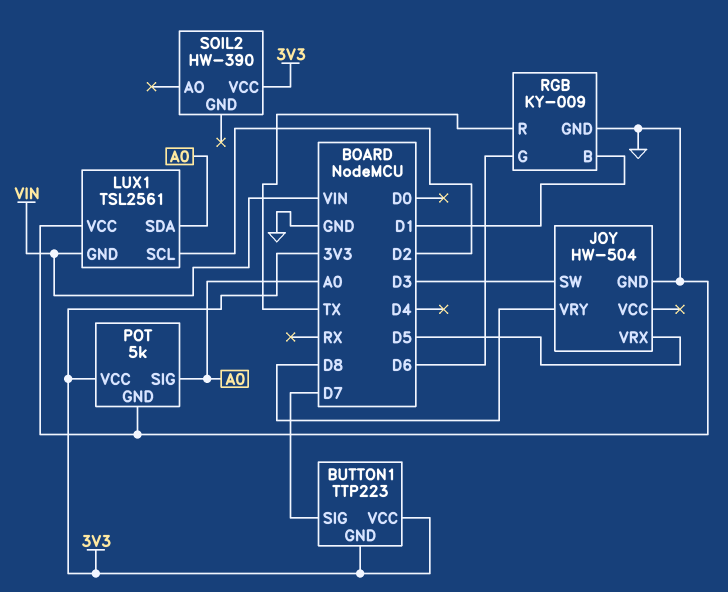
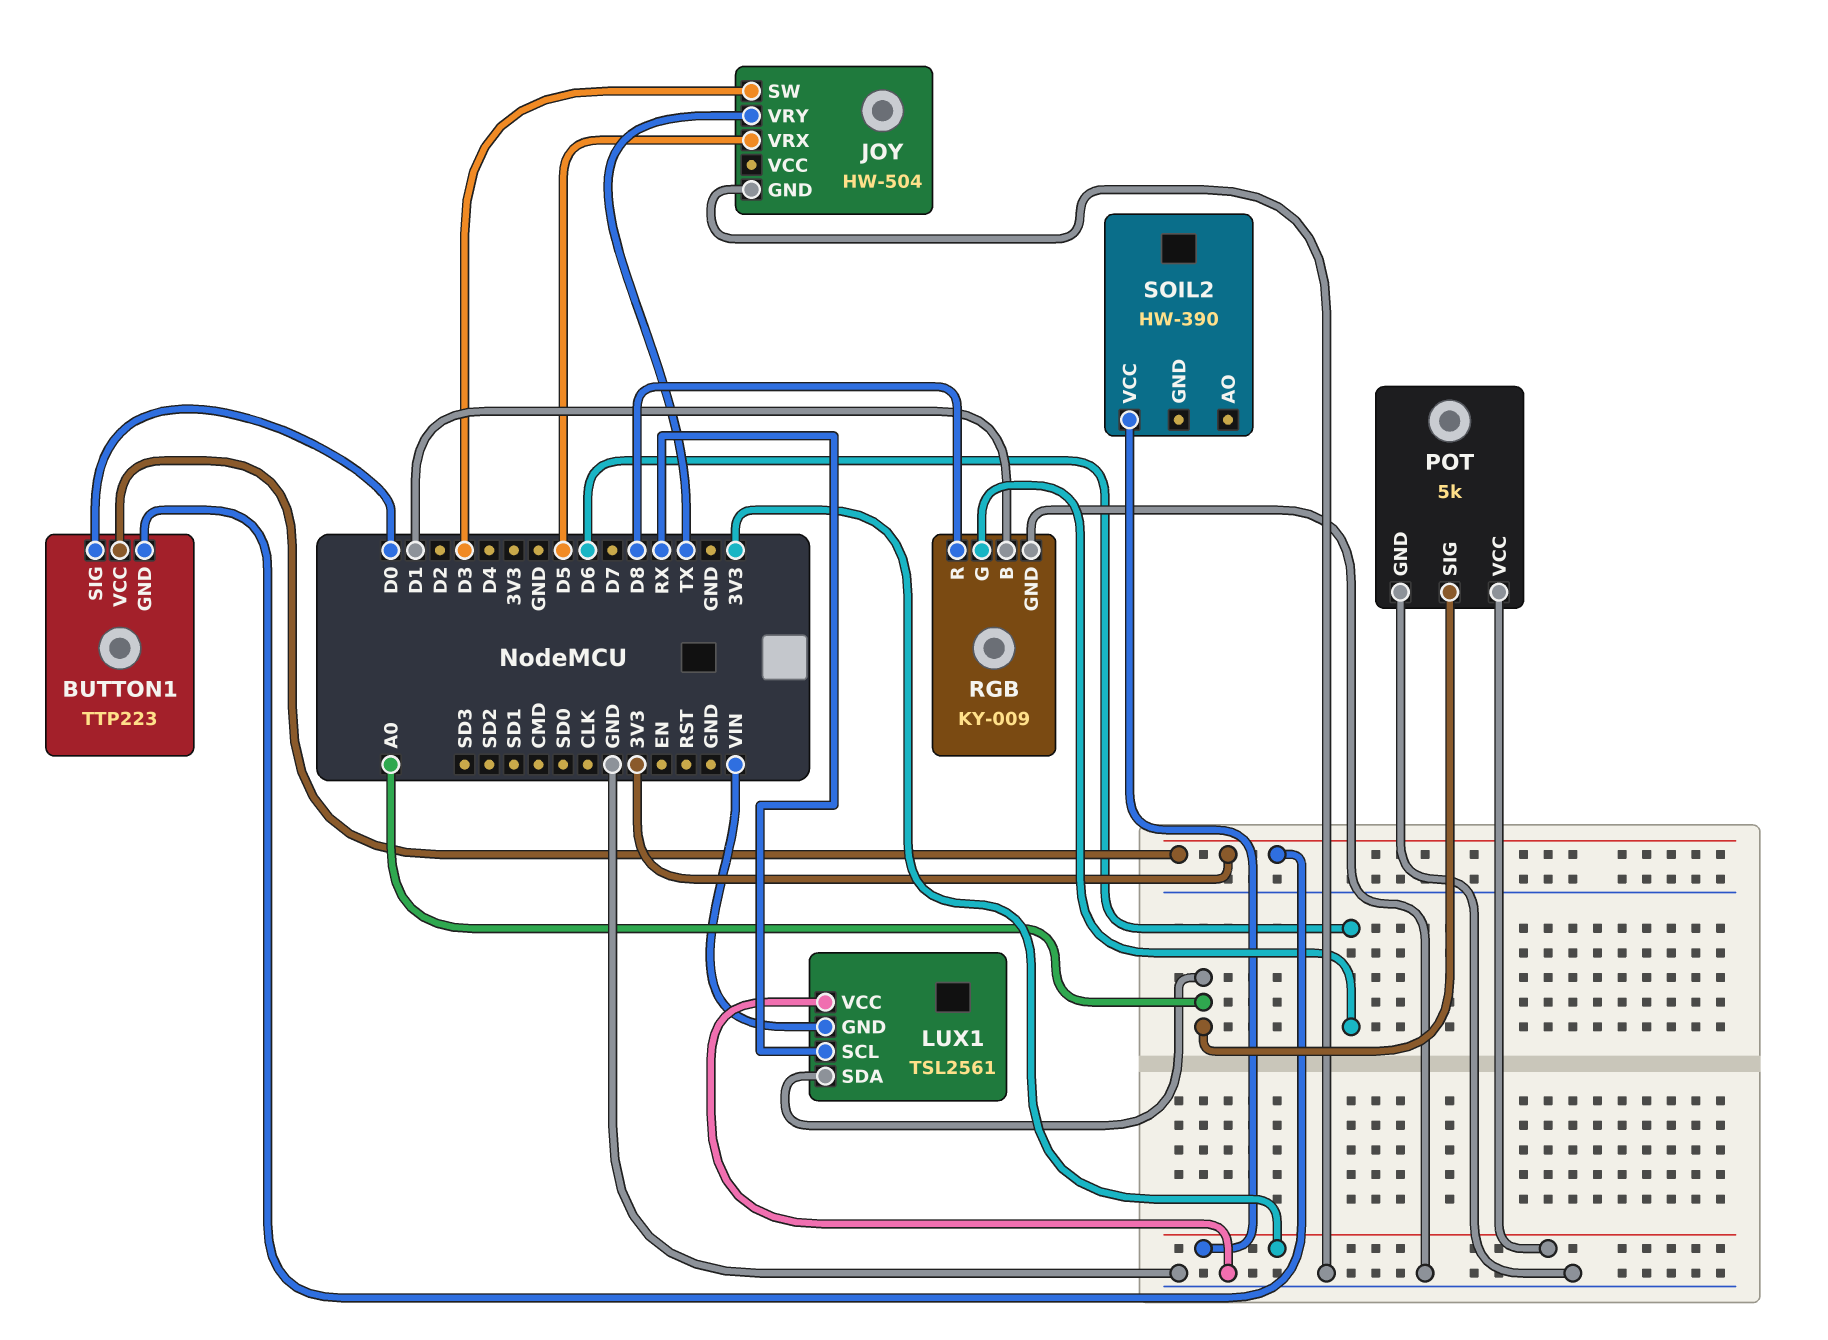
BUTTON1 pin SIG: D7 -> D0
JOY pin VRY: D8 -> TX
LUX1 pin SCL: D2 -> RX
RGB pin R: TX -> D8

